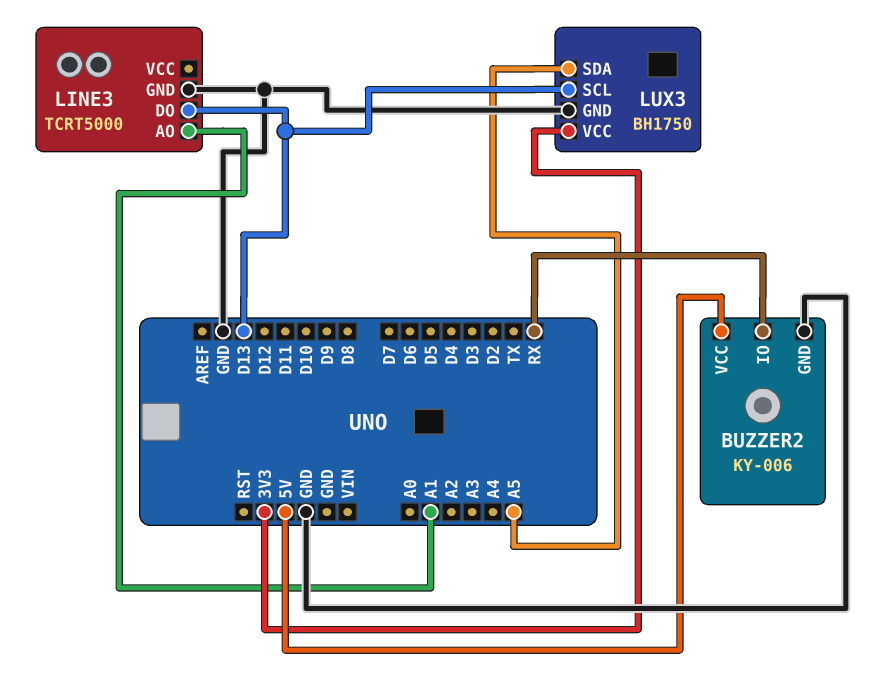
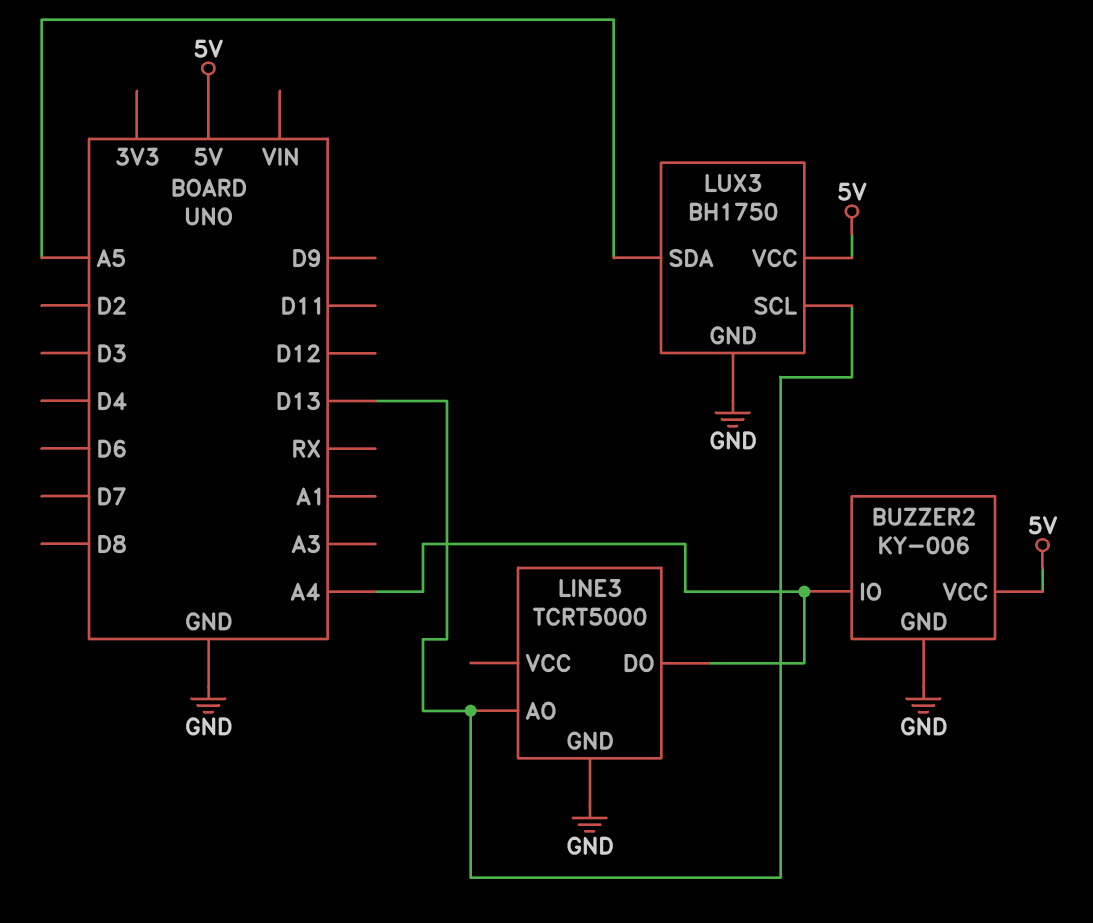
BUZZER2 pin IO: RX -> A4
LINE3 pin AO: A1 -> D13
LINE3 pin DO: D13 -> A4
LUX3 pin VCC: 3V3 -> 5V

